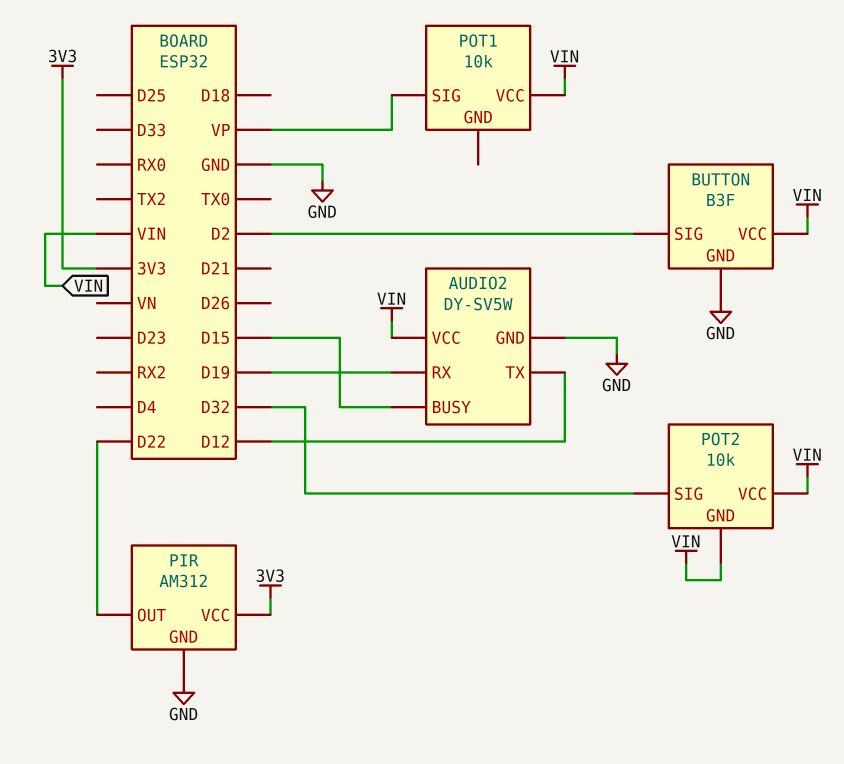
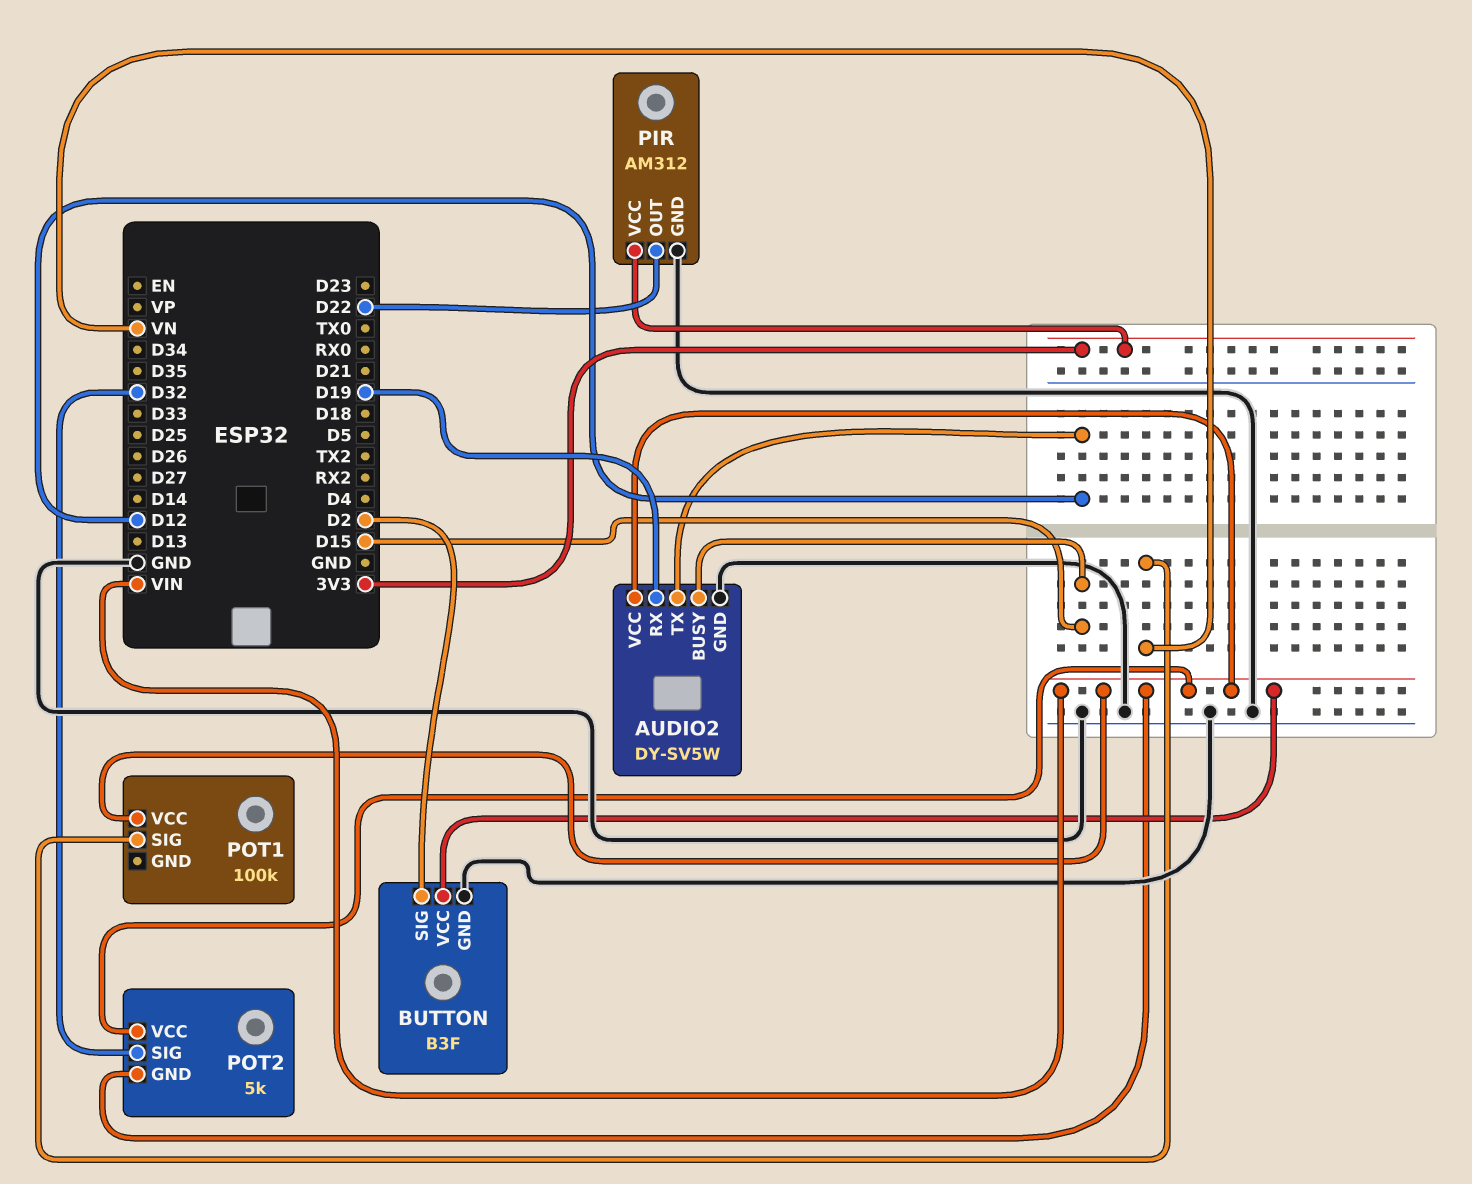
POT1: 10k -> 100k
POT1 pin SIG: VP -> VN
POT2: 10k -> 5k

